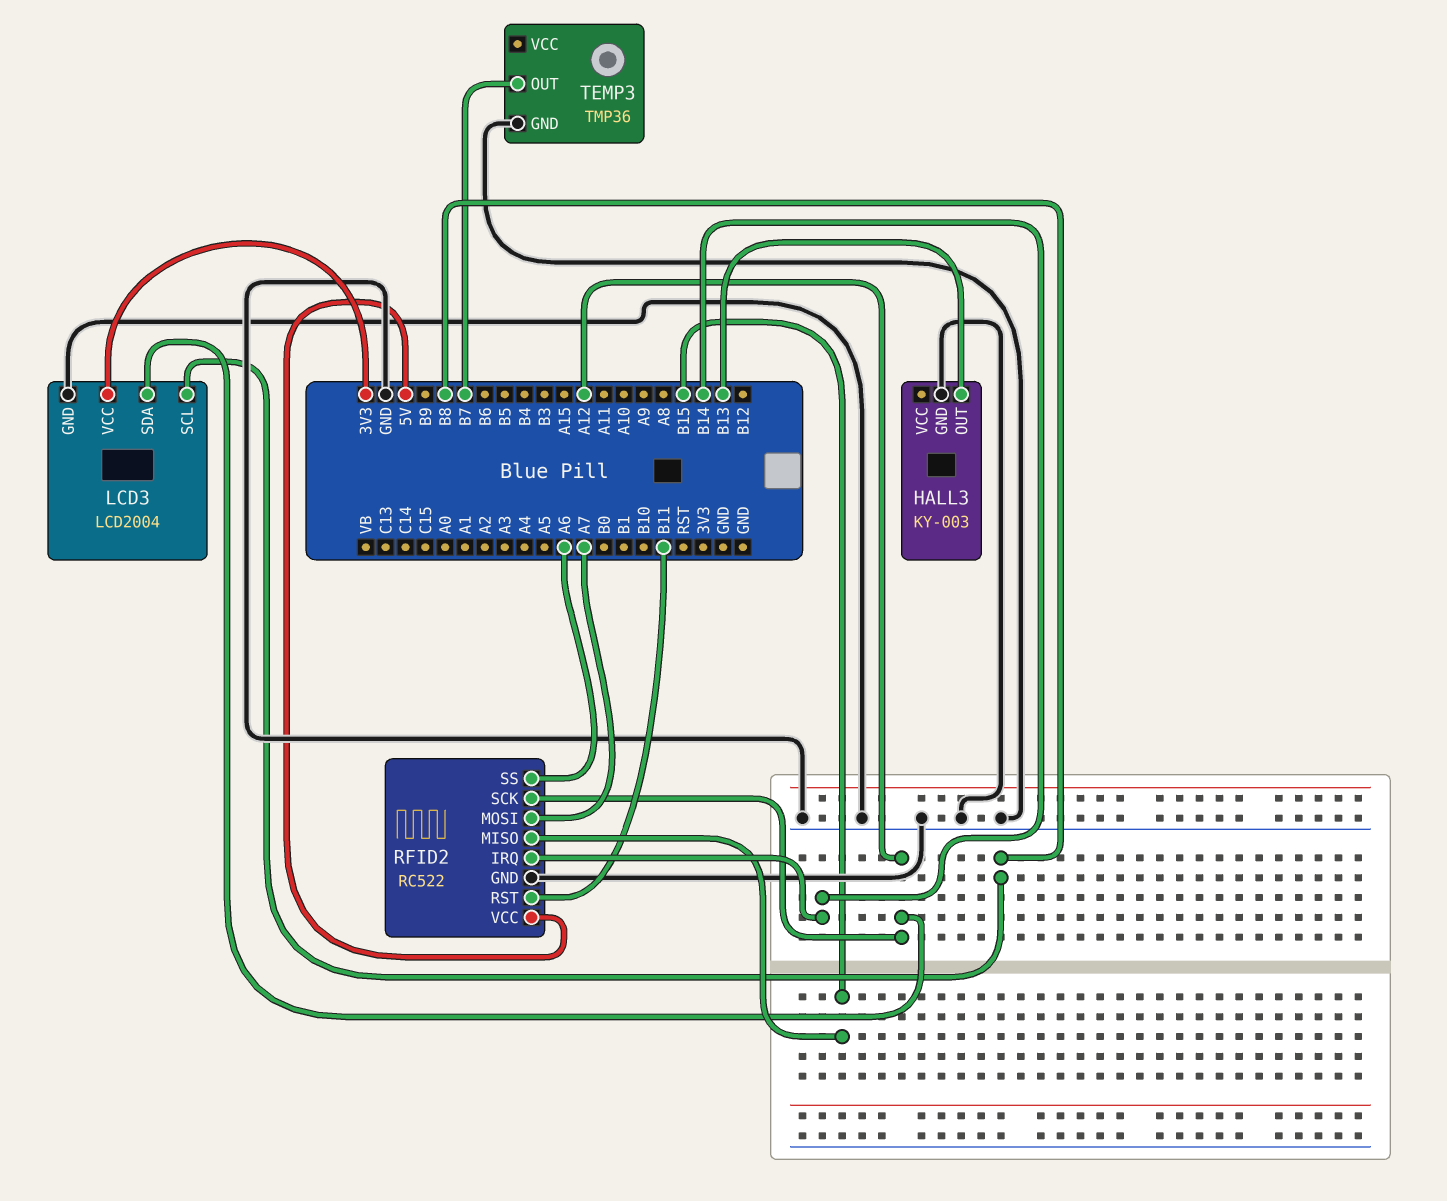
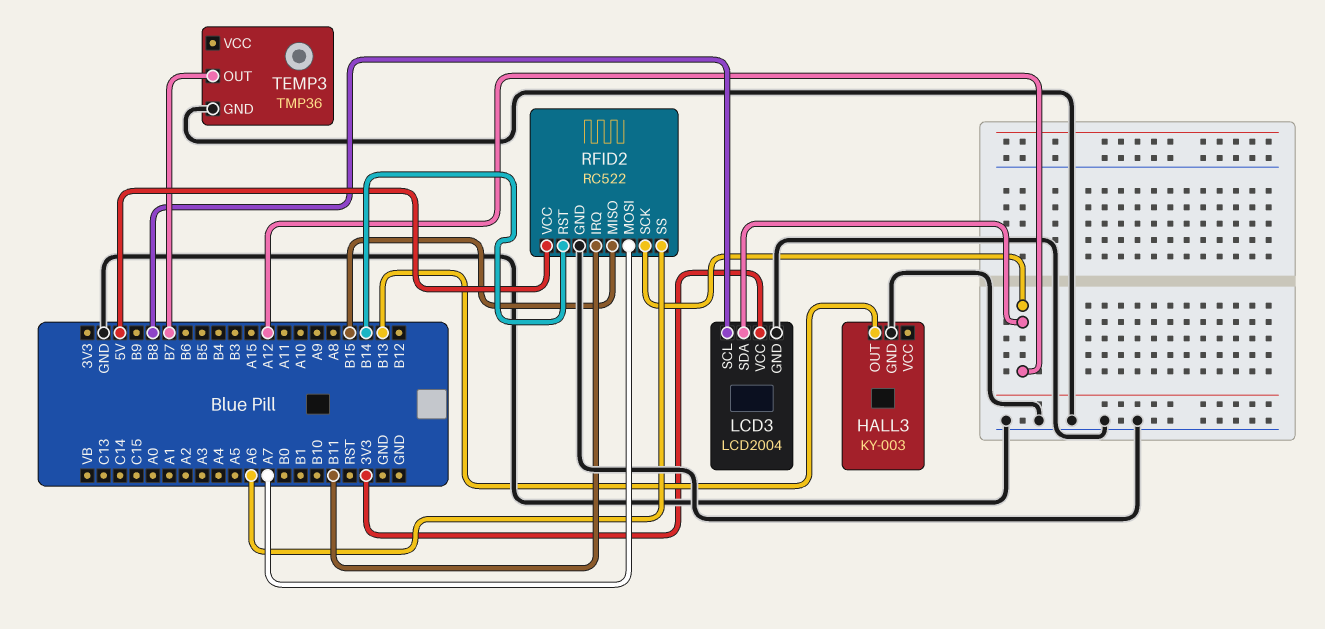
RFID2 pin IRQ: B14 -> B11
RFID2 pin RST: B11 -> B14

